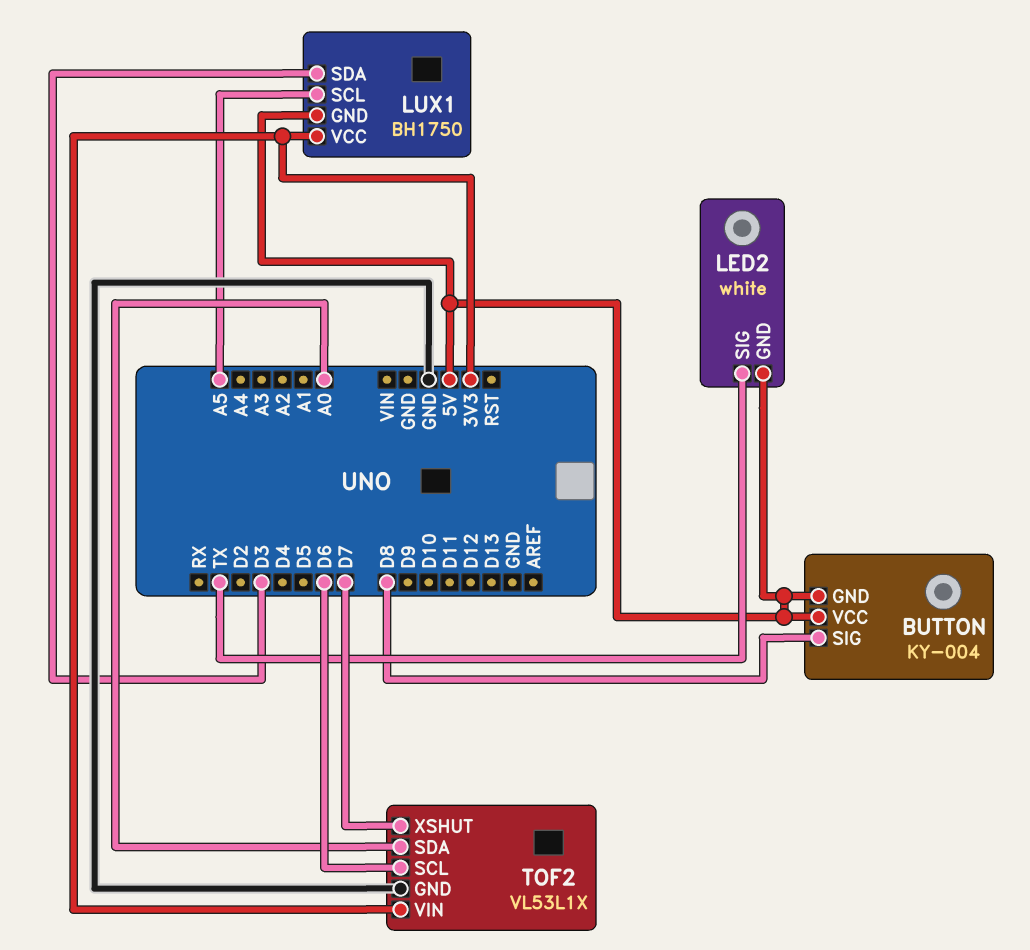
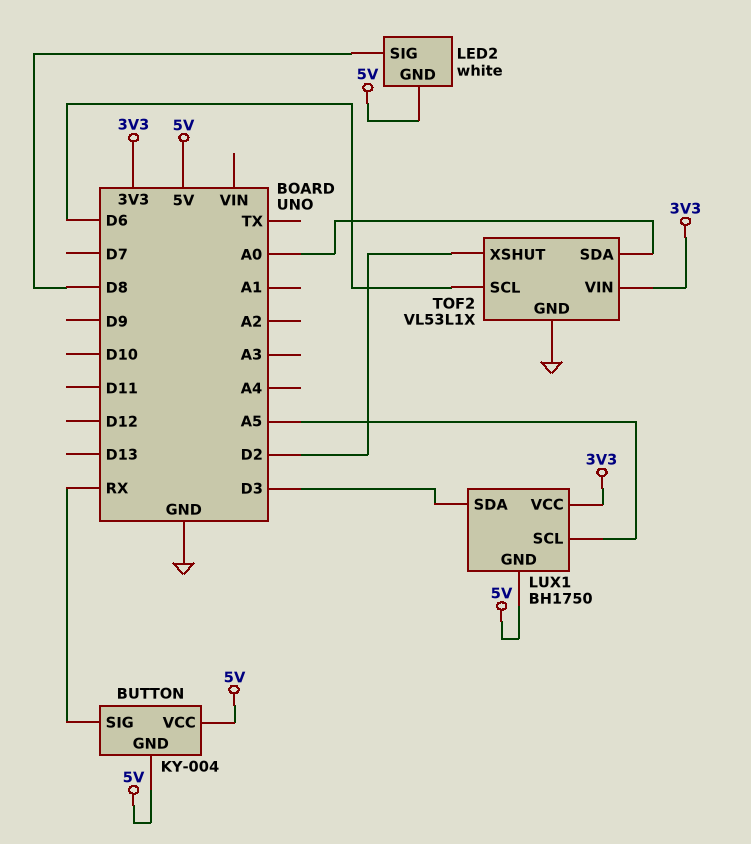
BUTTON pin SIG: D8 -> RX
LED2 pin SIG: TX -> D8
TOF2 pin XSHUT: D7 -> D2

